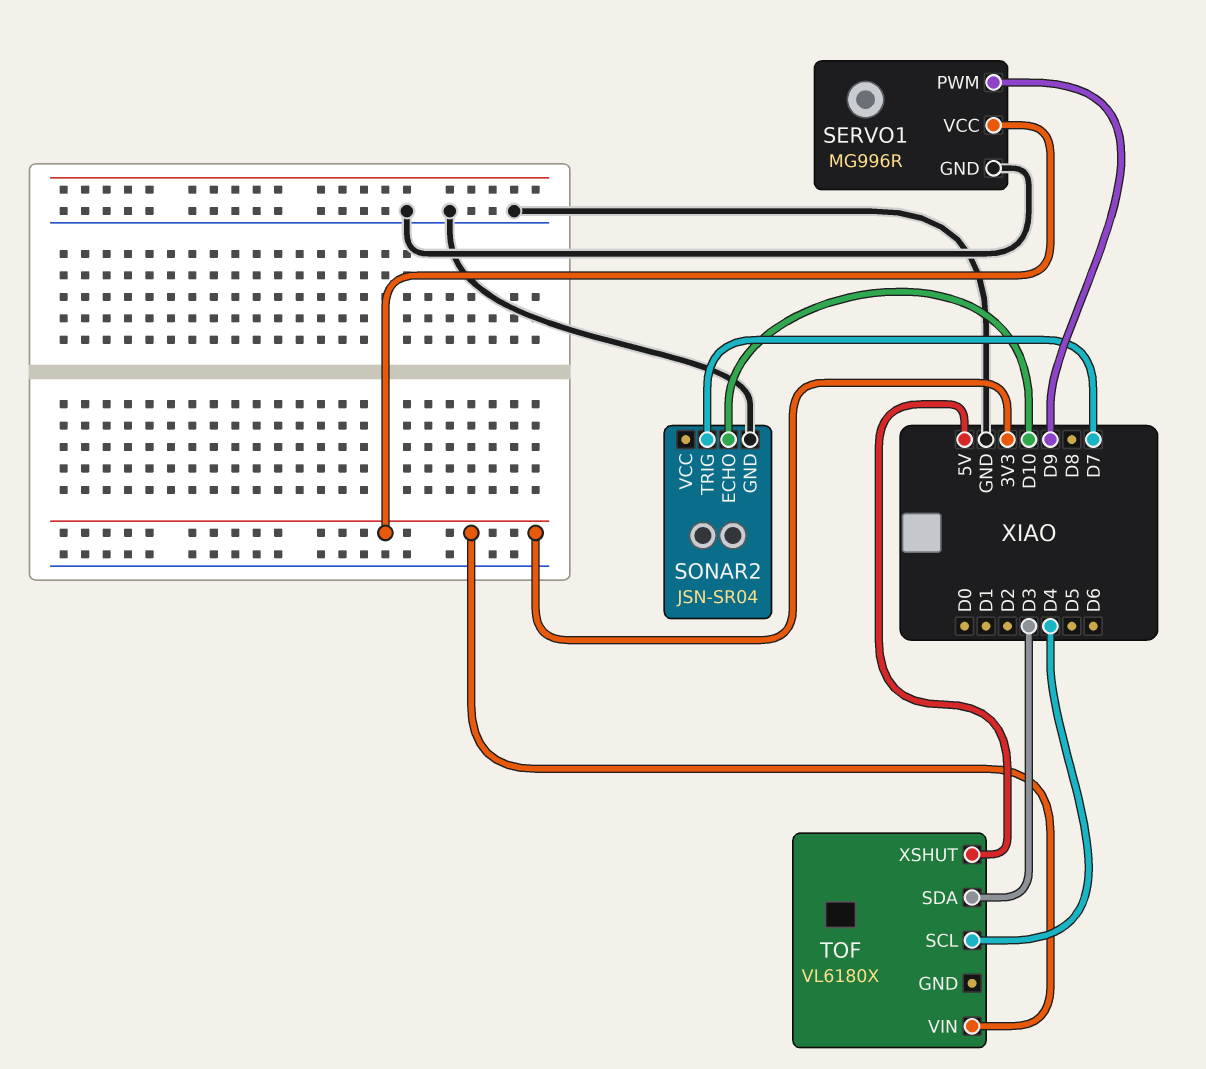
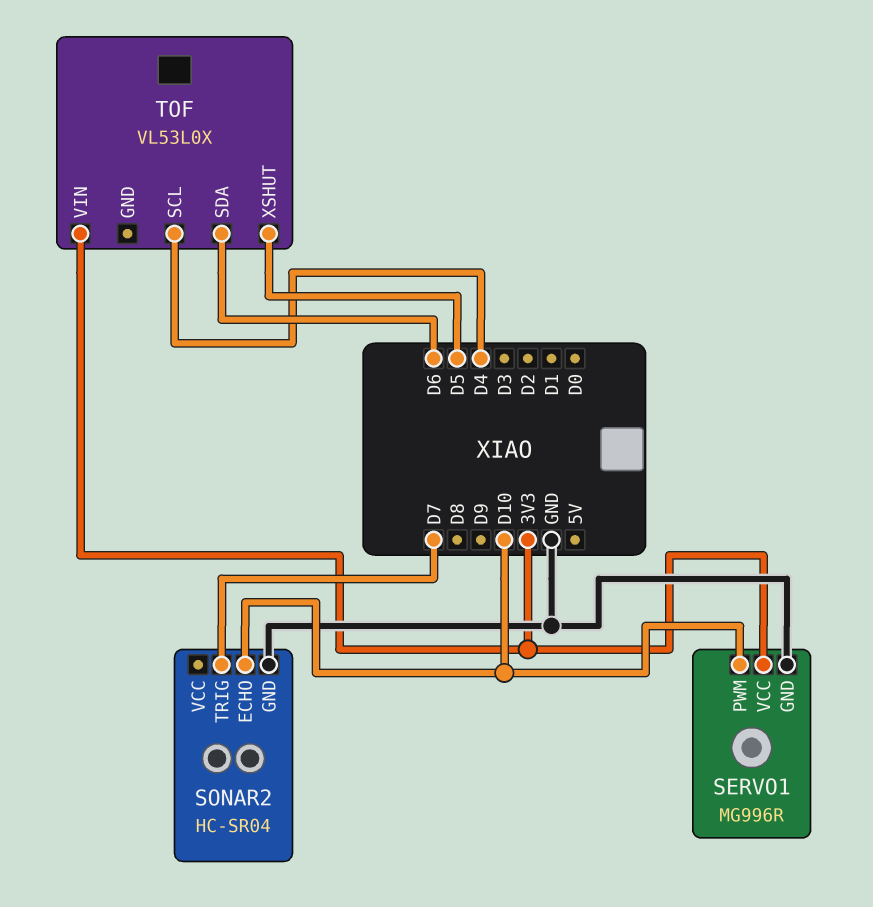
SERVO1 pin PWM: D9 -> D10
SONAR2: JSN-SR04 -> HC-SR04
TOF: VL6180X -> VL53L0X
TOF pin SDA: D3 -> D6
TOF pin XSHUT: 5V -> D5

